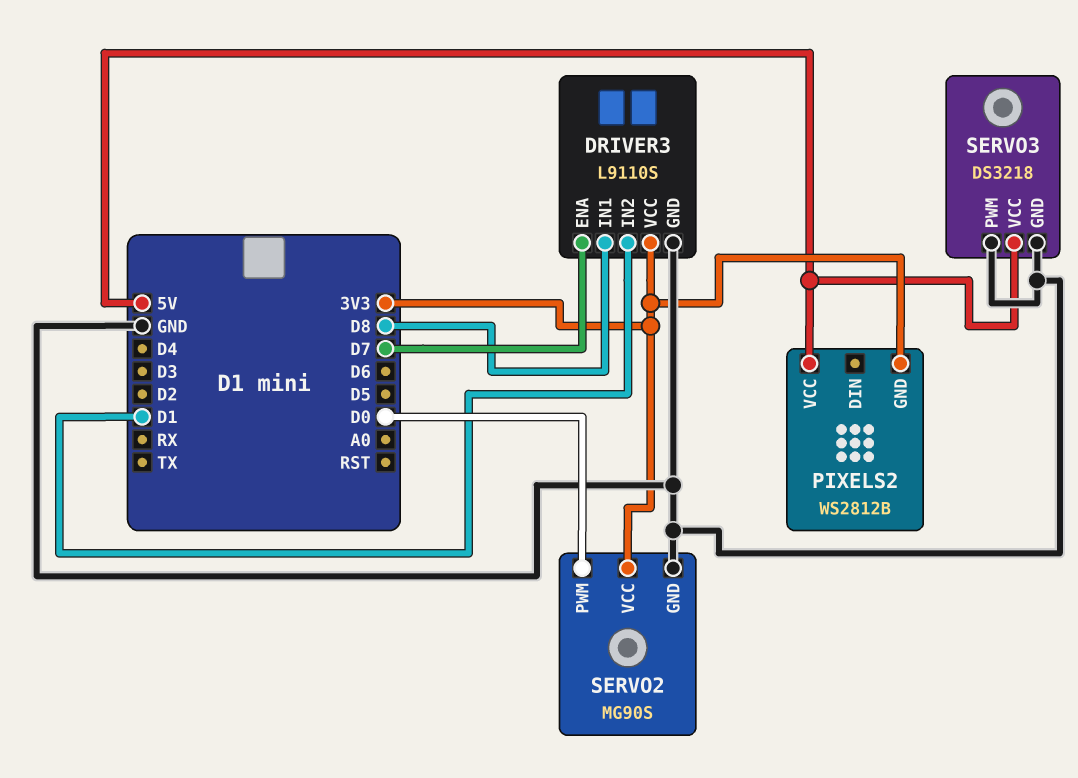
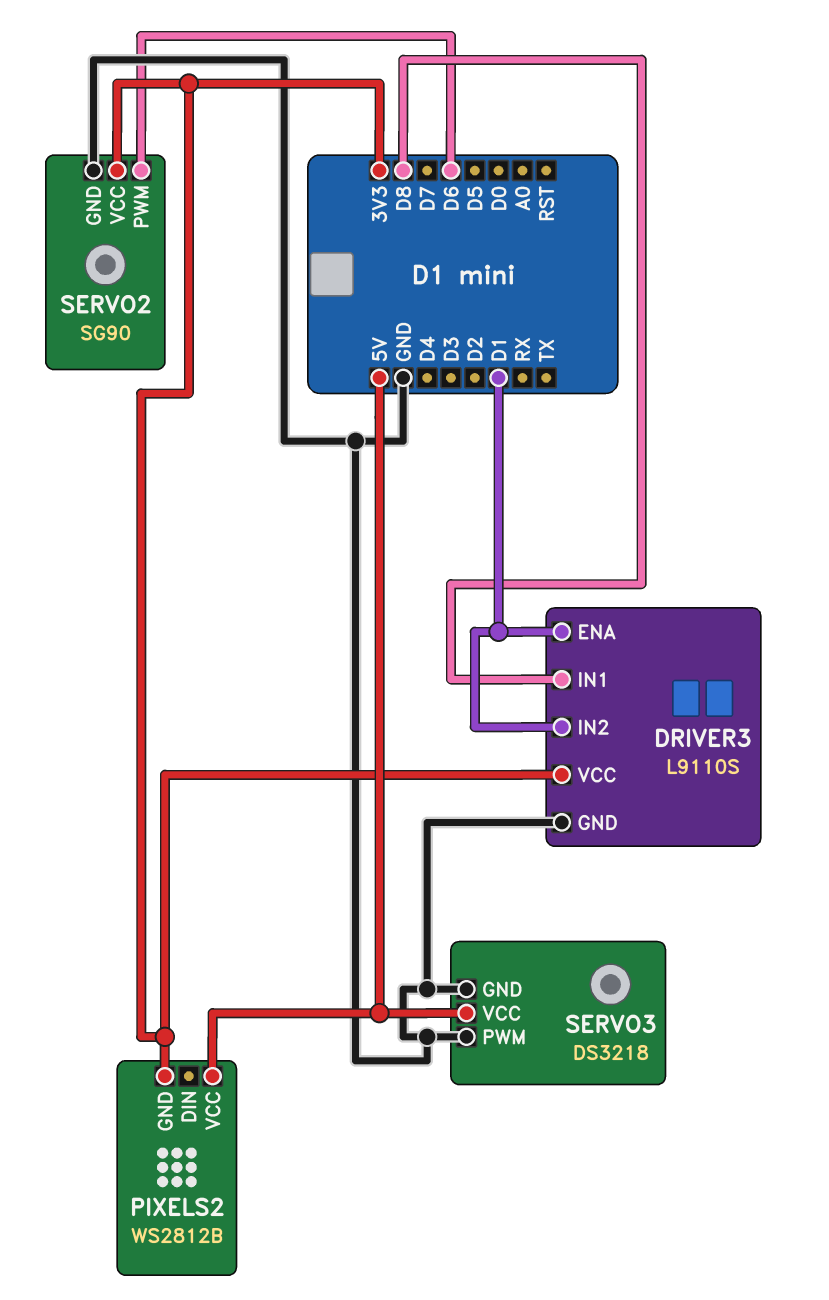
DRIVER3 pin ENA: D7 -> D1
SERVO2: MG90S -> SG90
SERVO2 pin PWM: D0 -> D6

